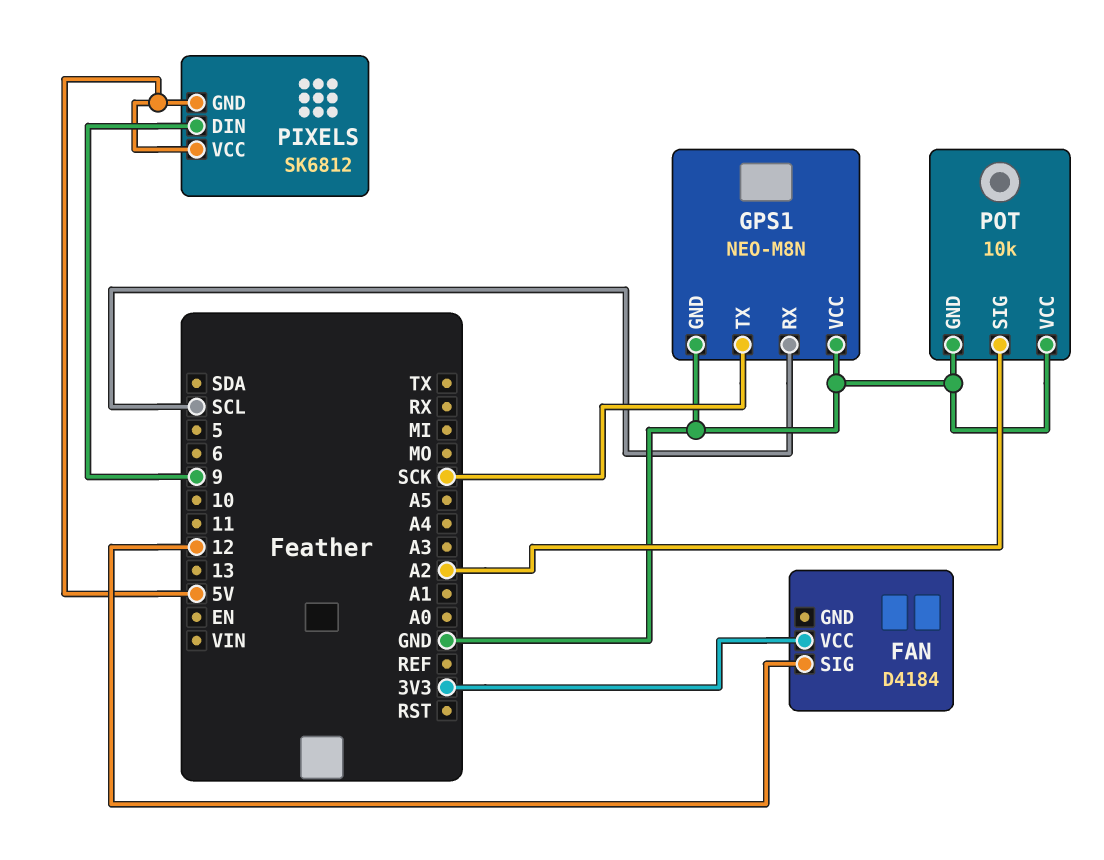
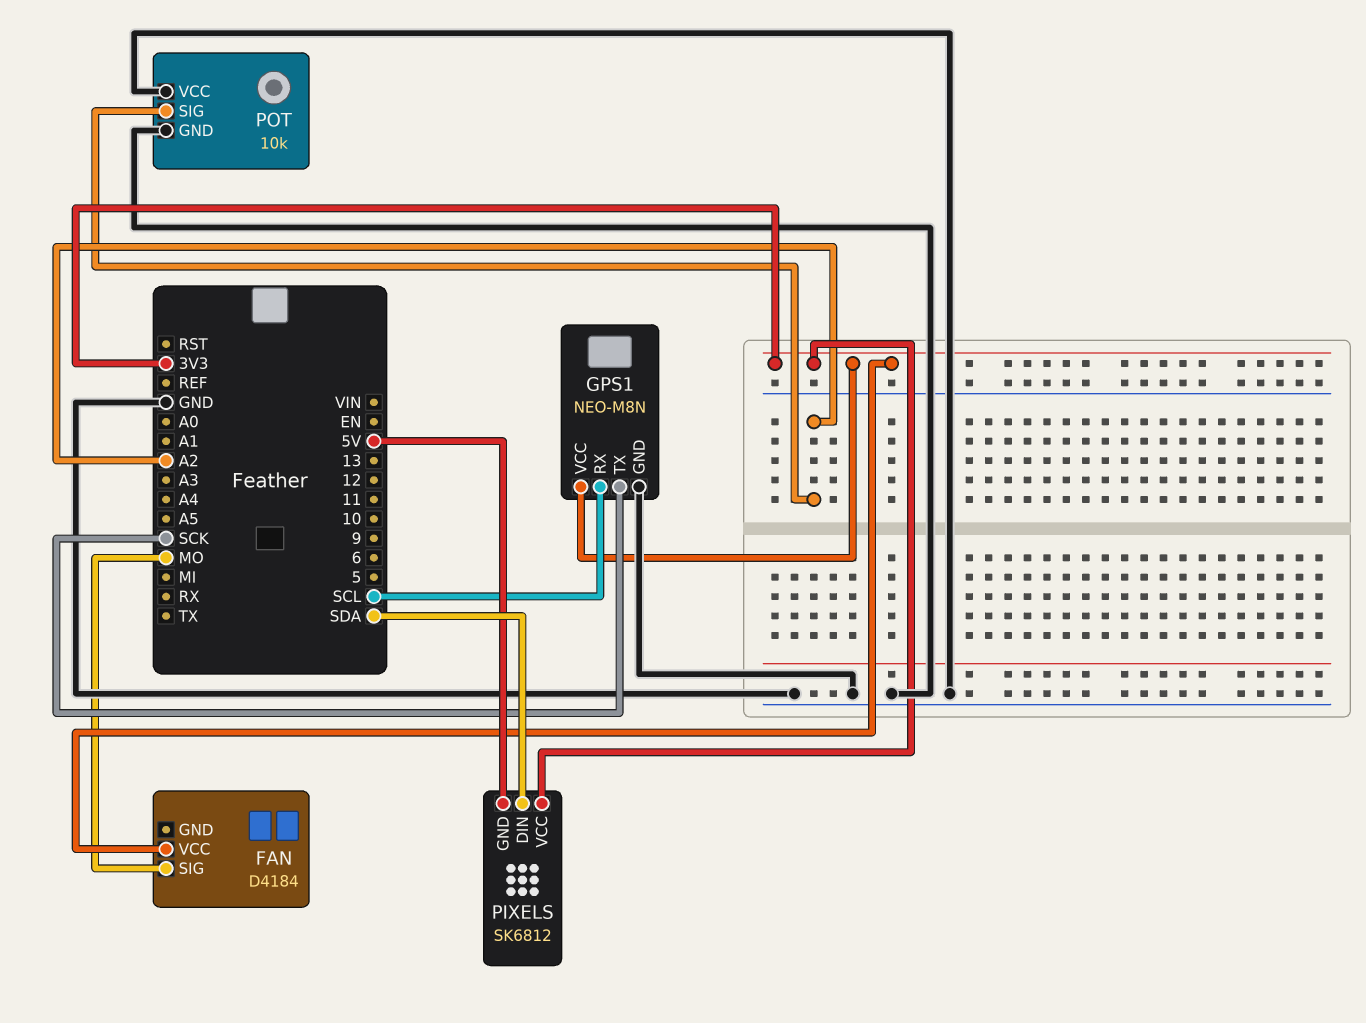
FAN pin SIG: 12 -> MO
GPS1 pin VCC: GND -> 3V3
PIXELS pin DIN: 9 -> SDA
PIXELS pin VCC: 5V -> 3V3

